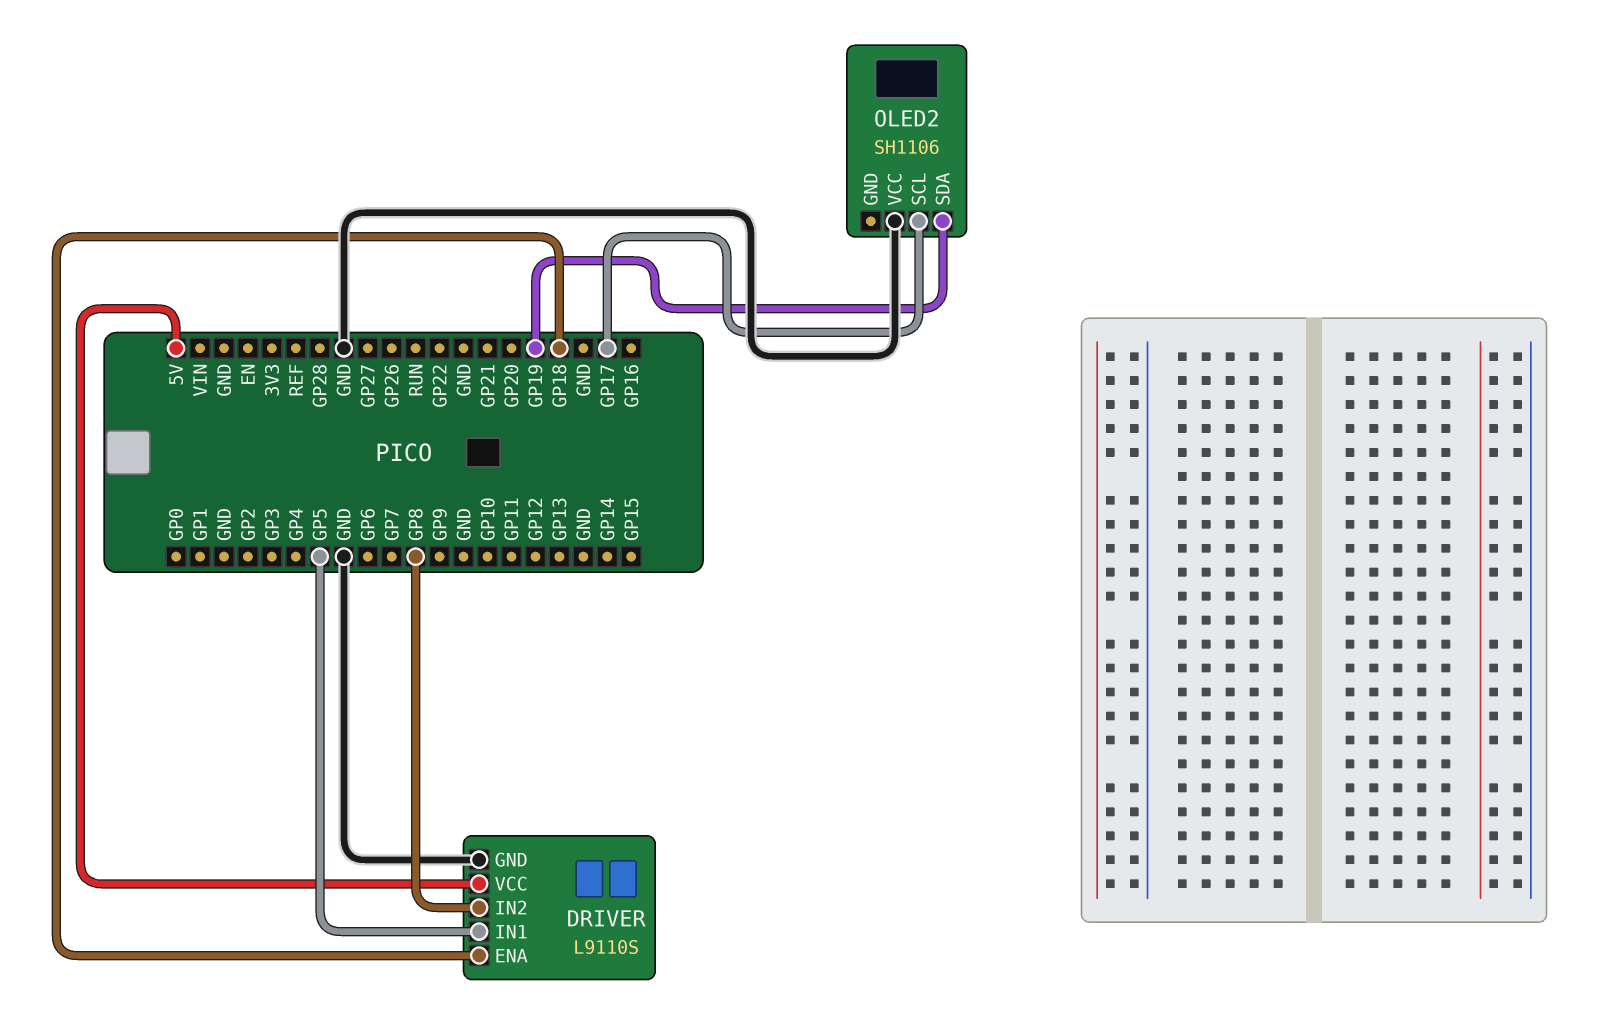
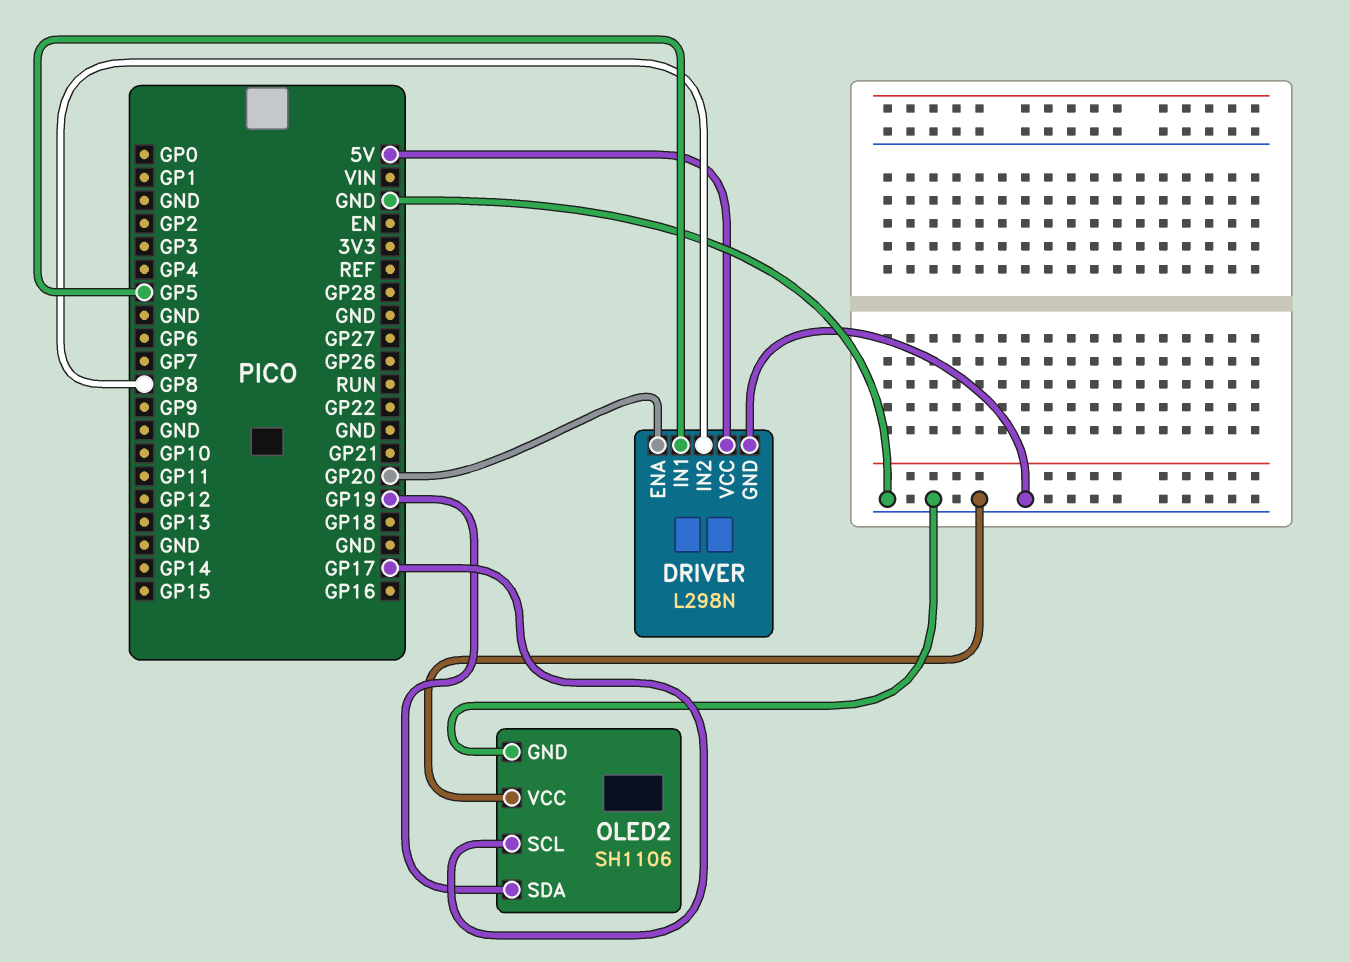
DRIVER: L9110S -> L298N
DRIVER pin ENA: GP18 -> GP20
OLED2 pin GND: none -> GND

